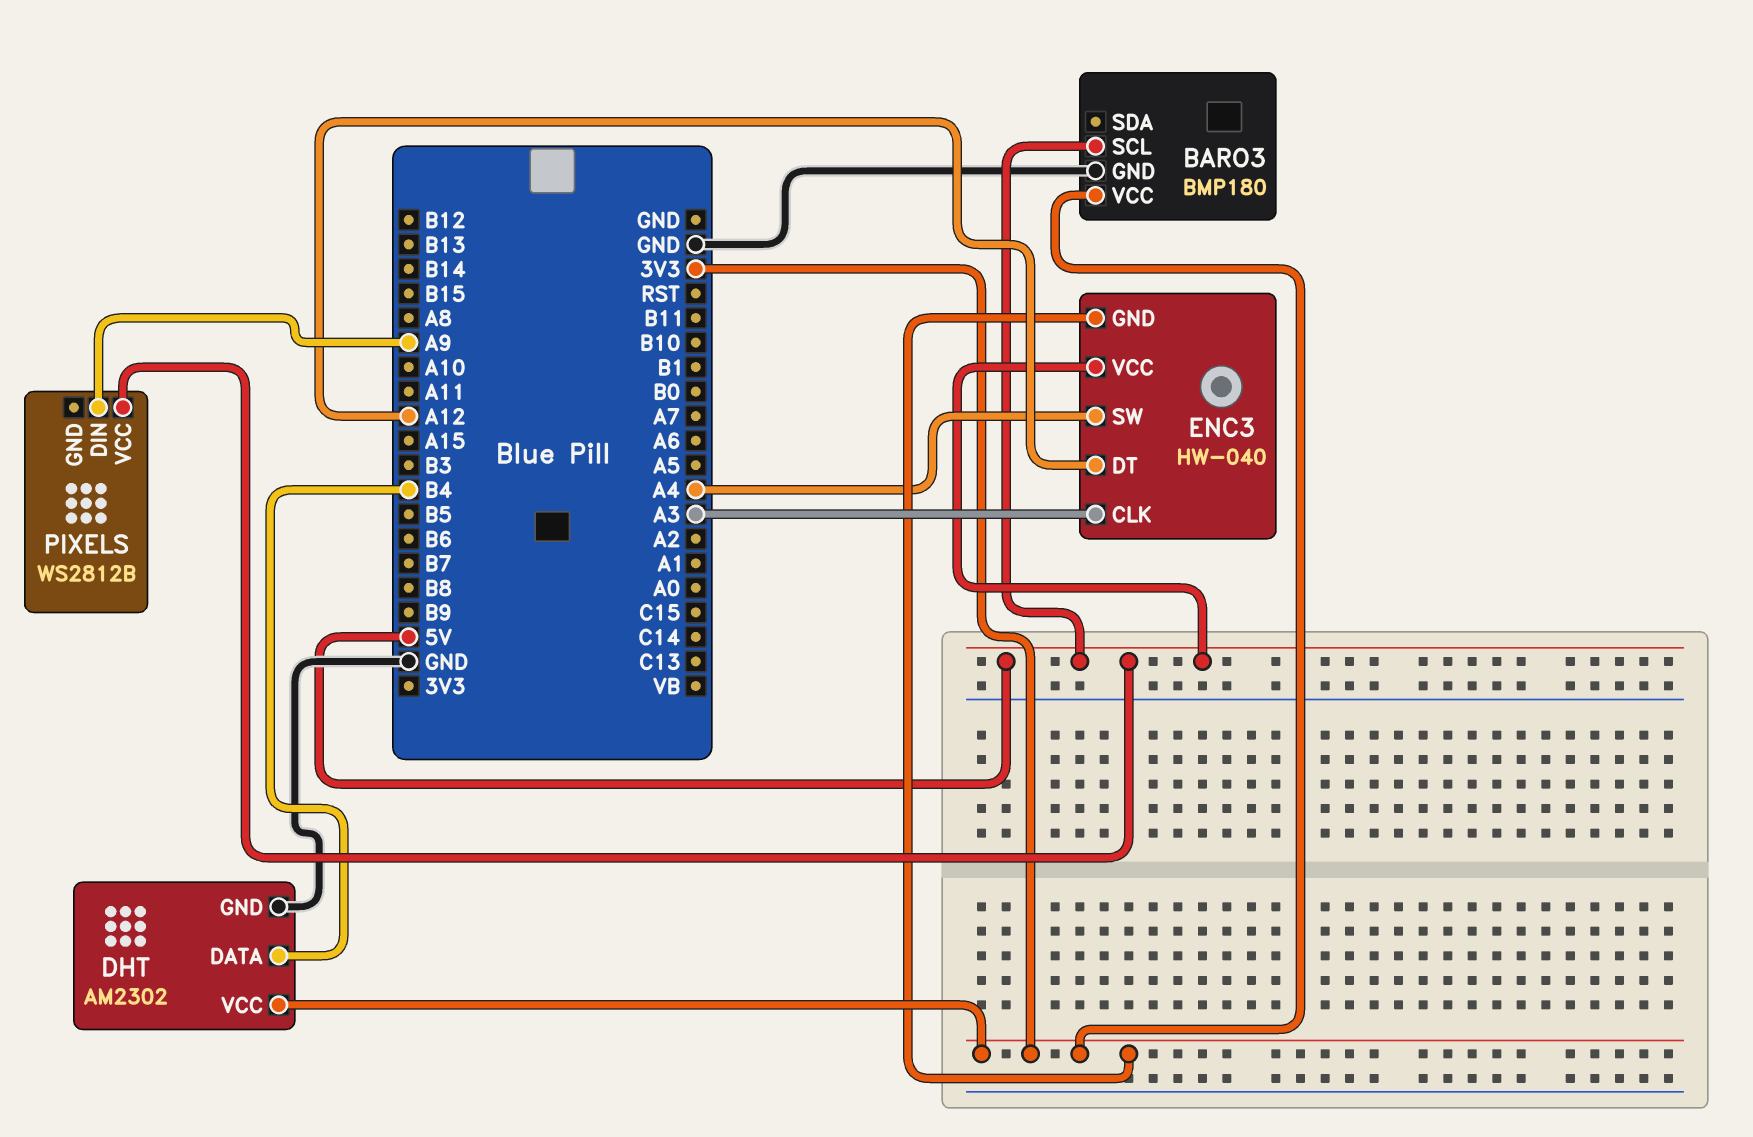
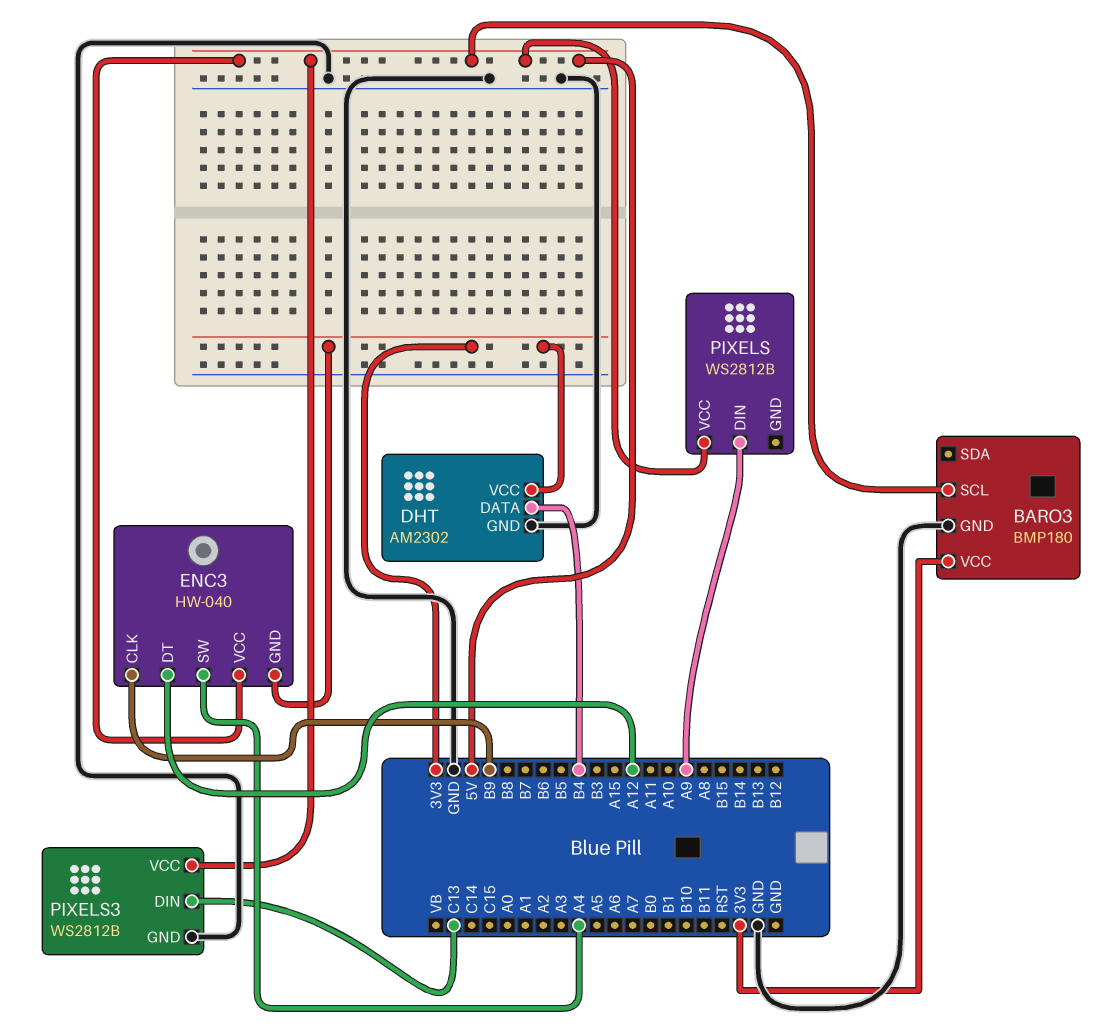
ENC3 pin CLK: A3 -> B9
PIXELS3: none -> WS2812B
PIXELS3 pin DIN: none -> C13
PIXELS3 pin GND: none -> GND
PIXELS3 pin VCC: none -> 5V

